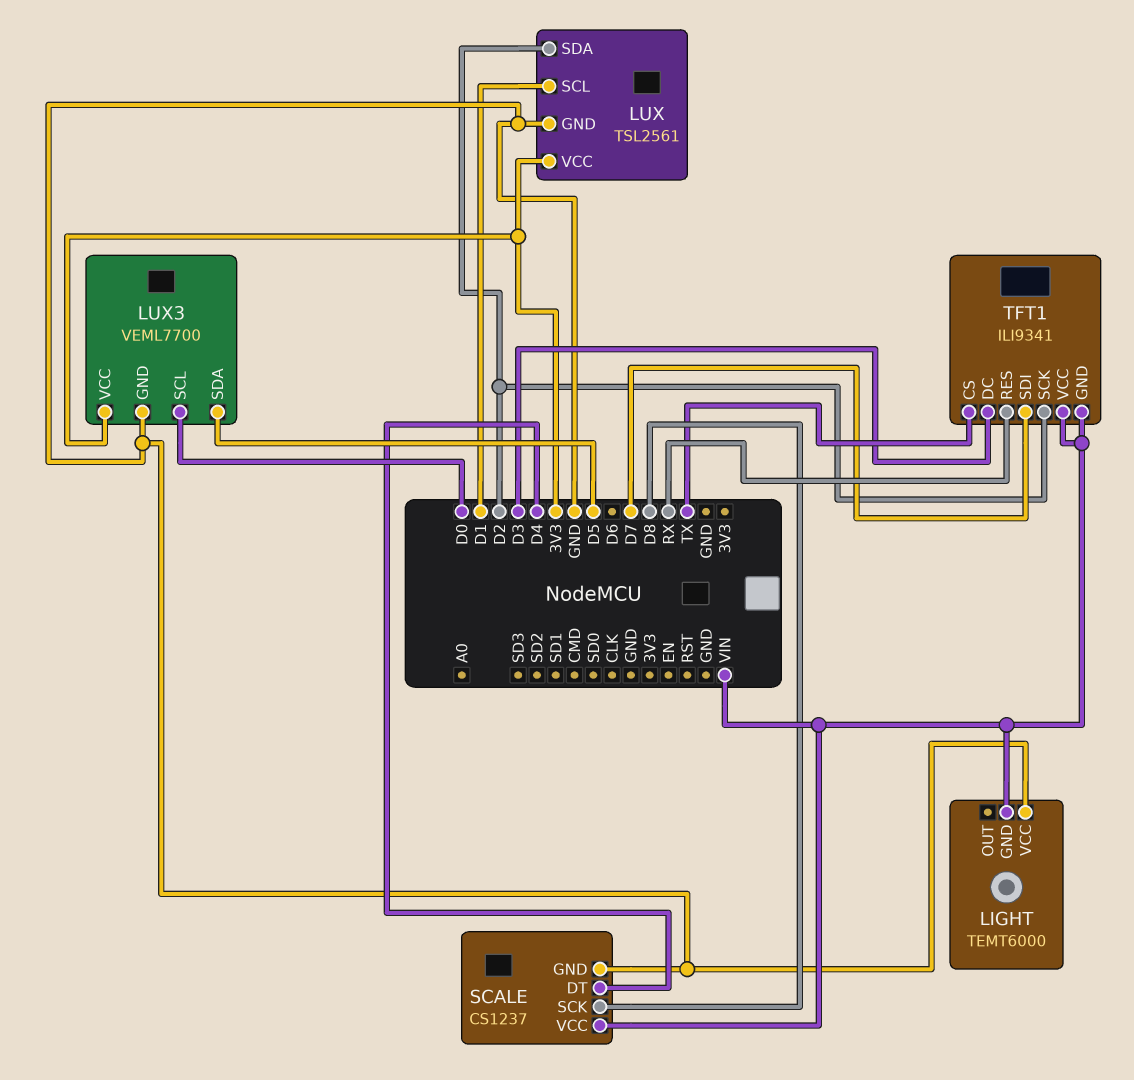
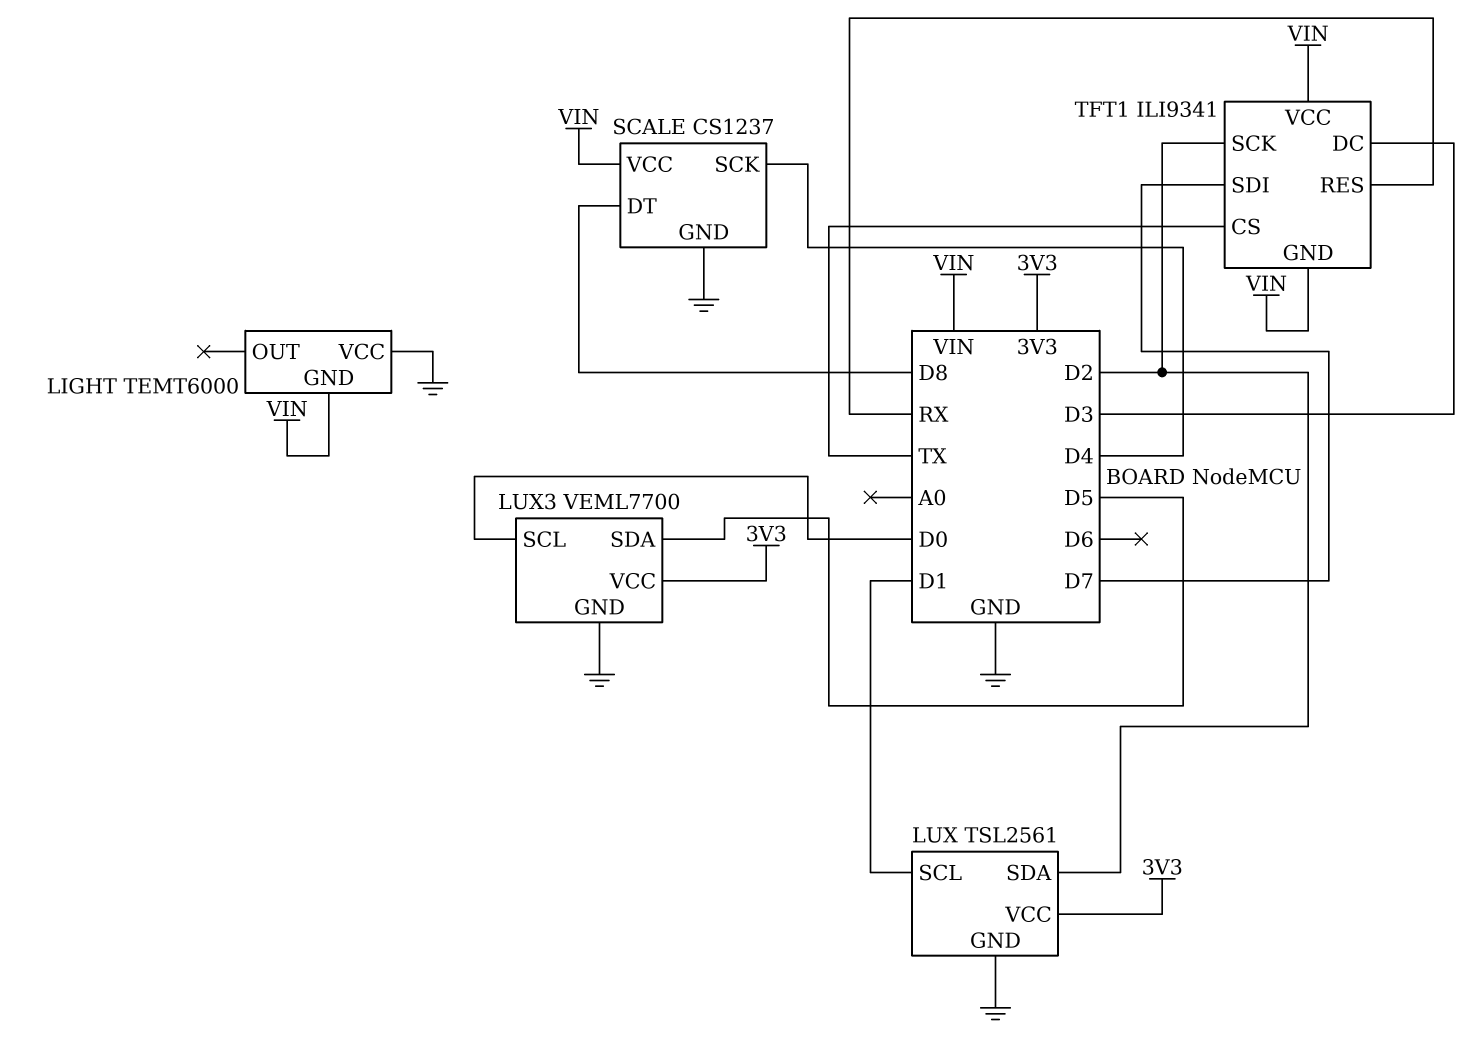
SCALE pin DT: D4 -> D8
SCALE pin SCK: D8 -> D4

